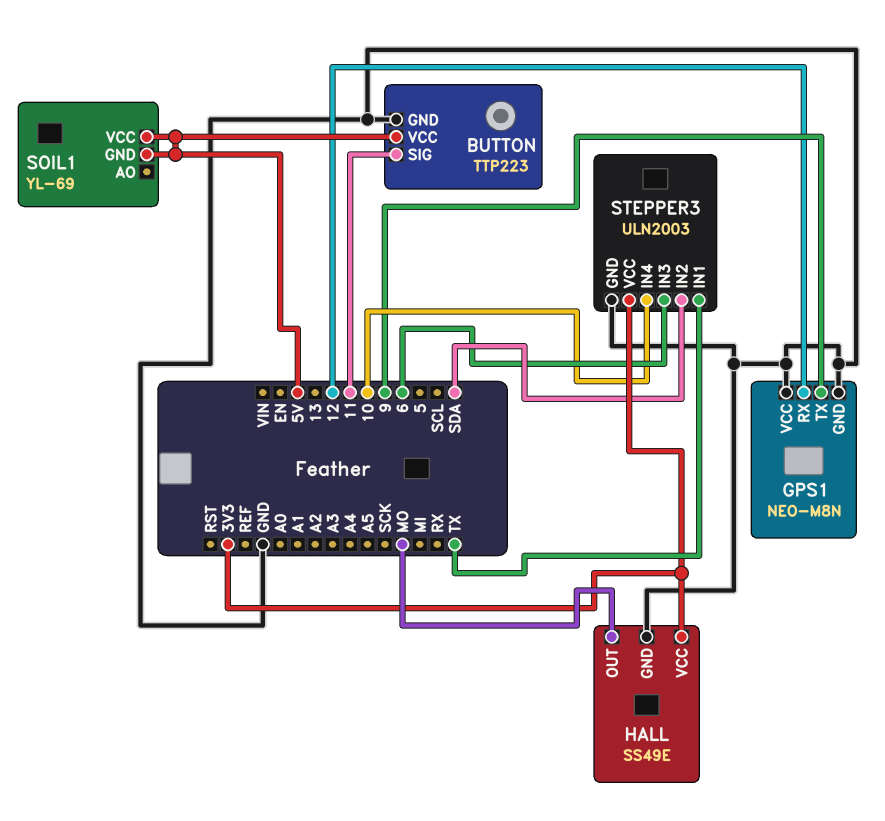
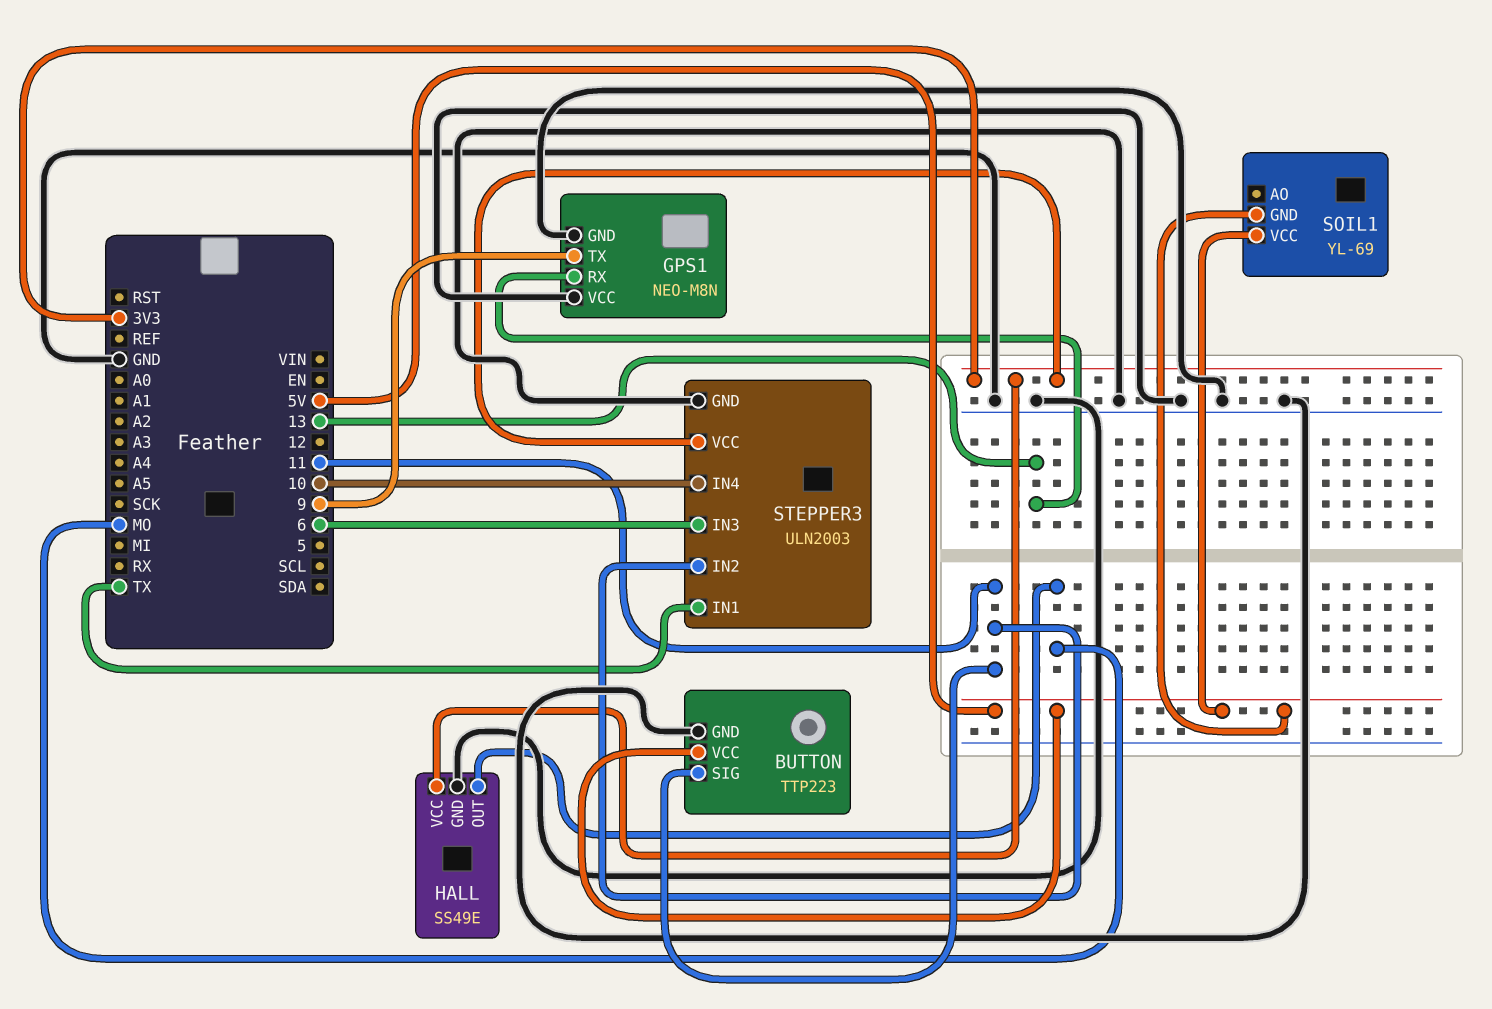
GPS1 pin RX: 12 -> 13
STEPPER3 pin IN2: SDA -> 11

